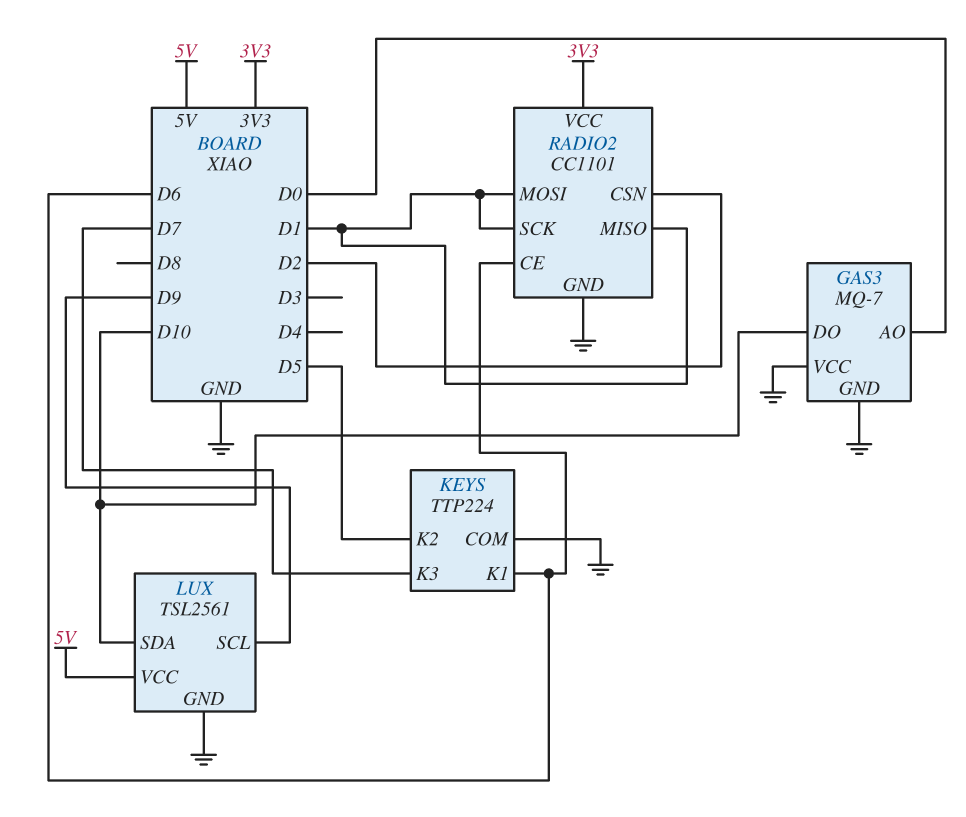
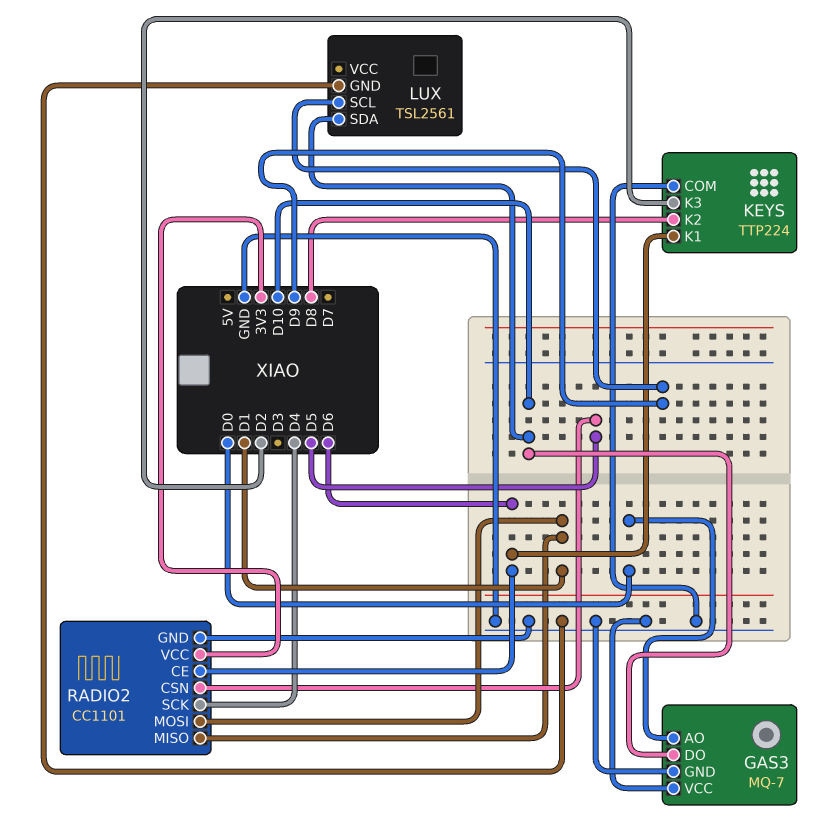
KEYS pin K2: D5 -> D8
KEYS pin K3: D7 -> D2
LUX pin VCC: 5V -> none
RADIO2 pin CSN: D2 -> D5
RADIO2 pin SCK: D1 -> D4

